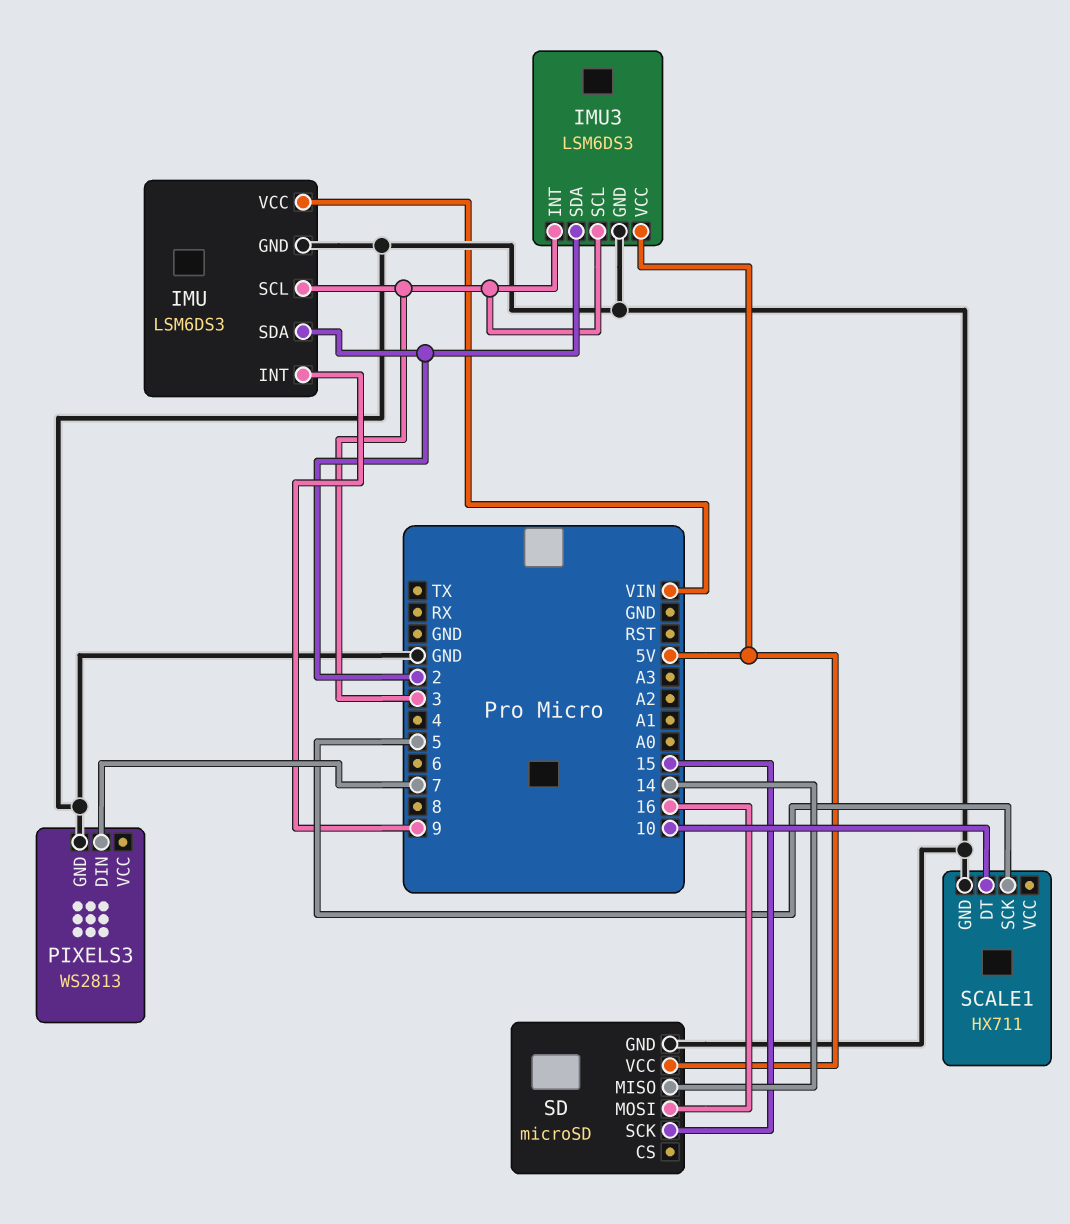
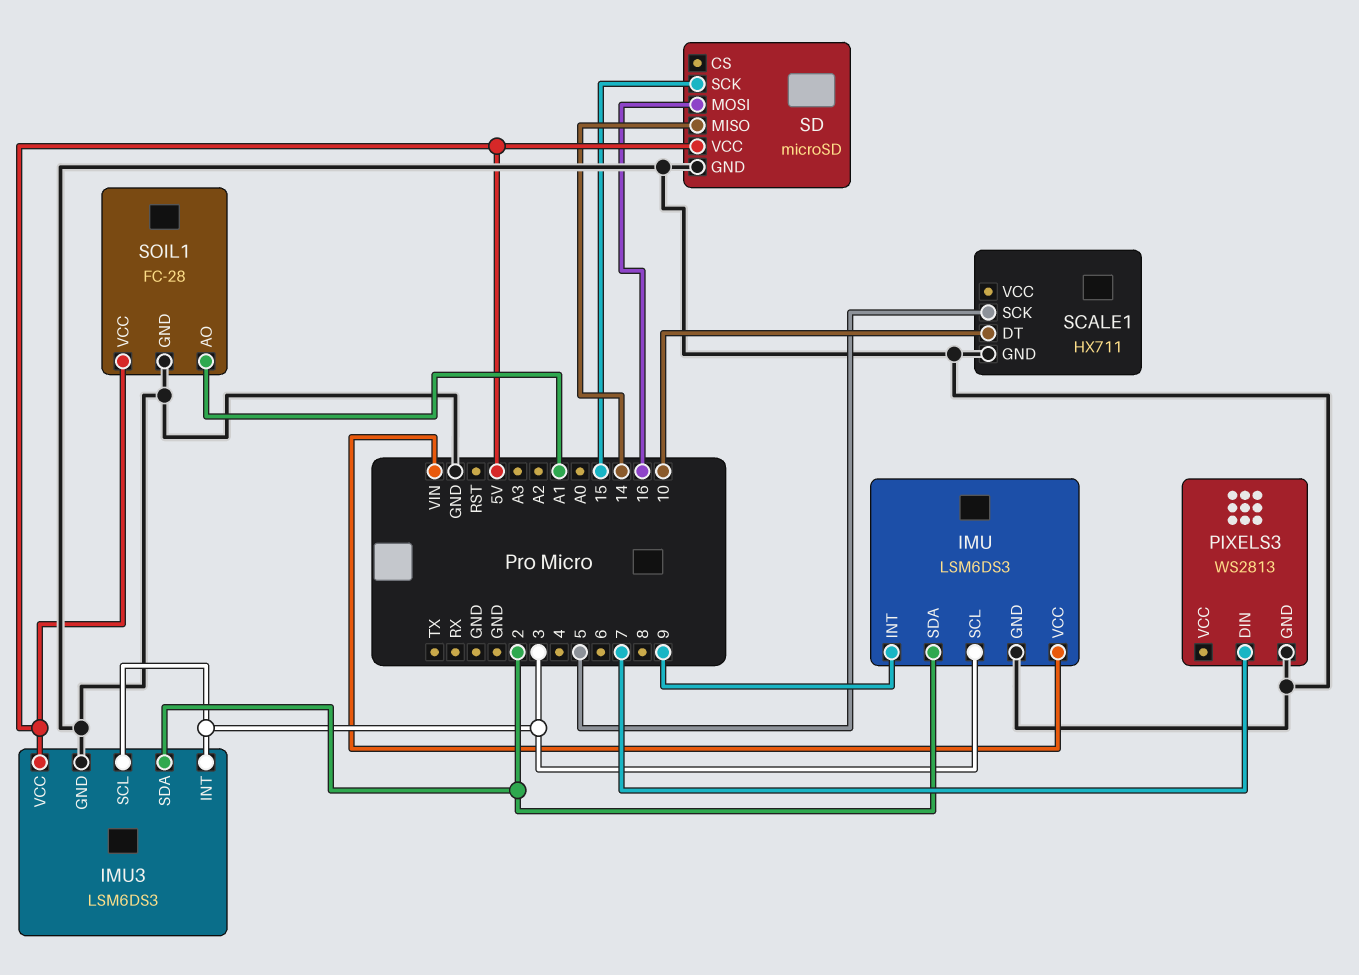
SOIL1: none -> FC-28
SOIL1 pin AO: none -> A1
SOIL1 pin GND: none -> GND
SOIL1 pin VCC: none -> 5V

